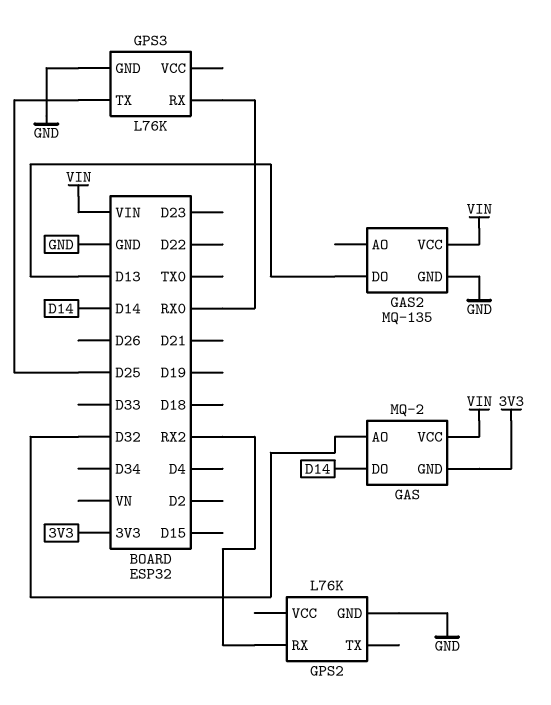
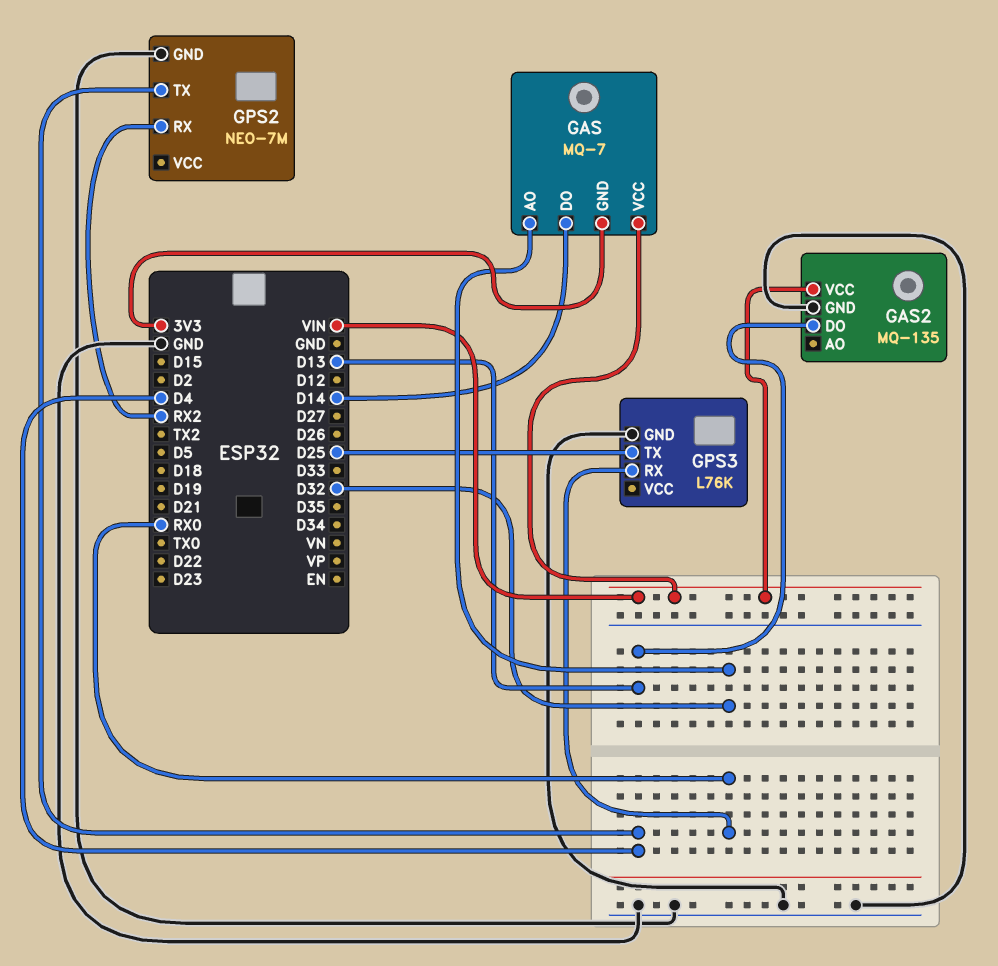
GAS: MQ-2 -> MQ-7
GPS2: L76K -> NEO-7M
GPS2 pin TX: none -> D4

